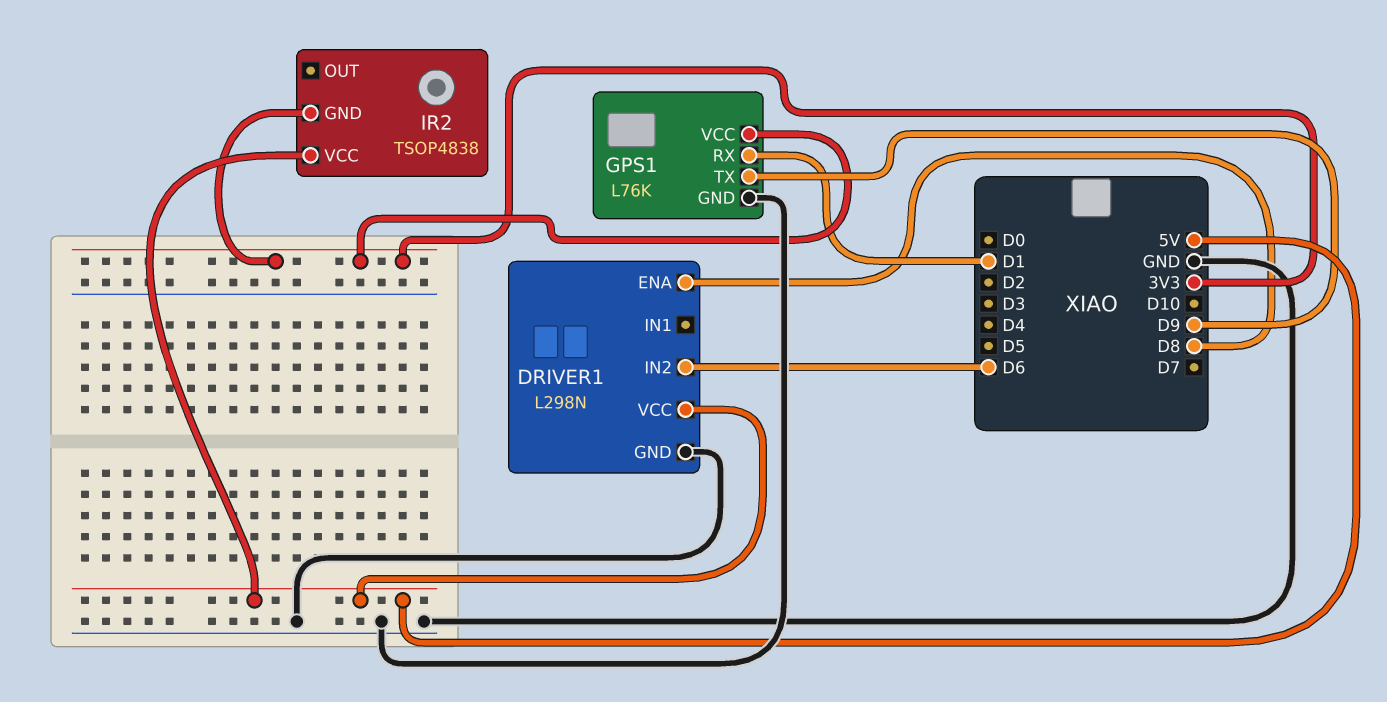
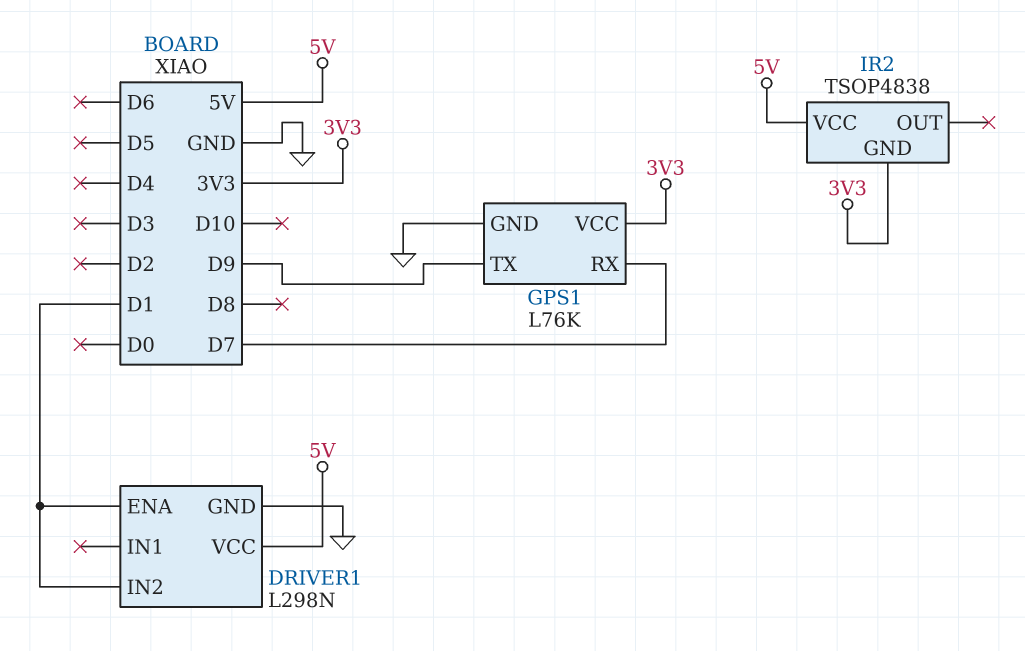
DRIVER1 pin ENA: D8 -> D1
DRIVER1 pin IN2: D6 -> D1
GPS1 pin RX: D1 -> D7

